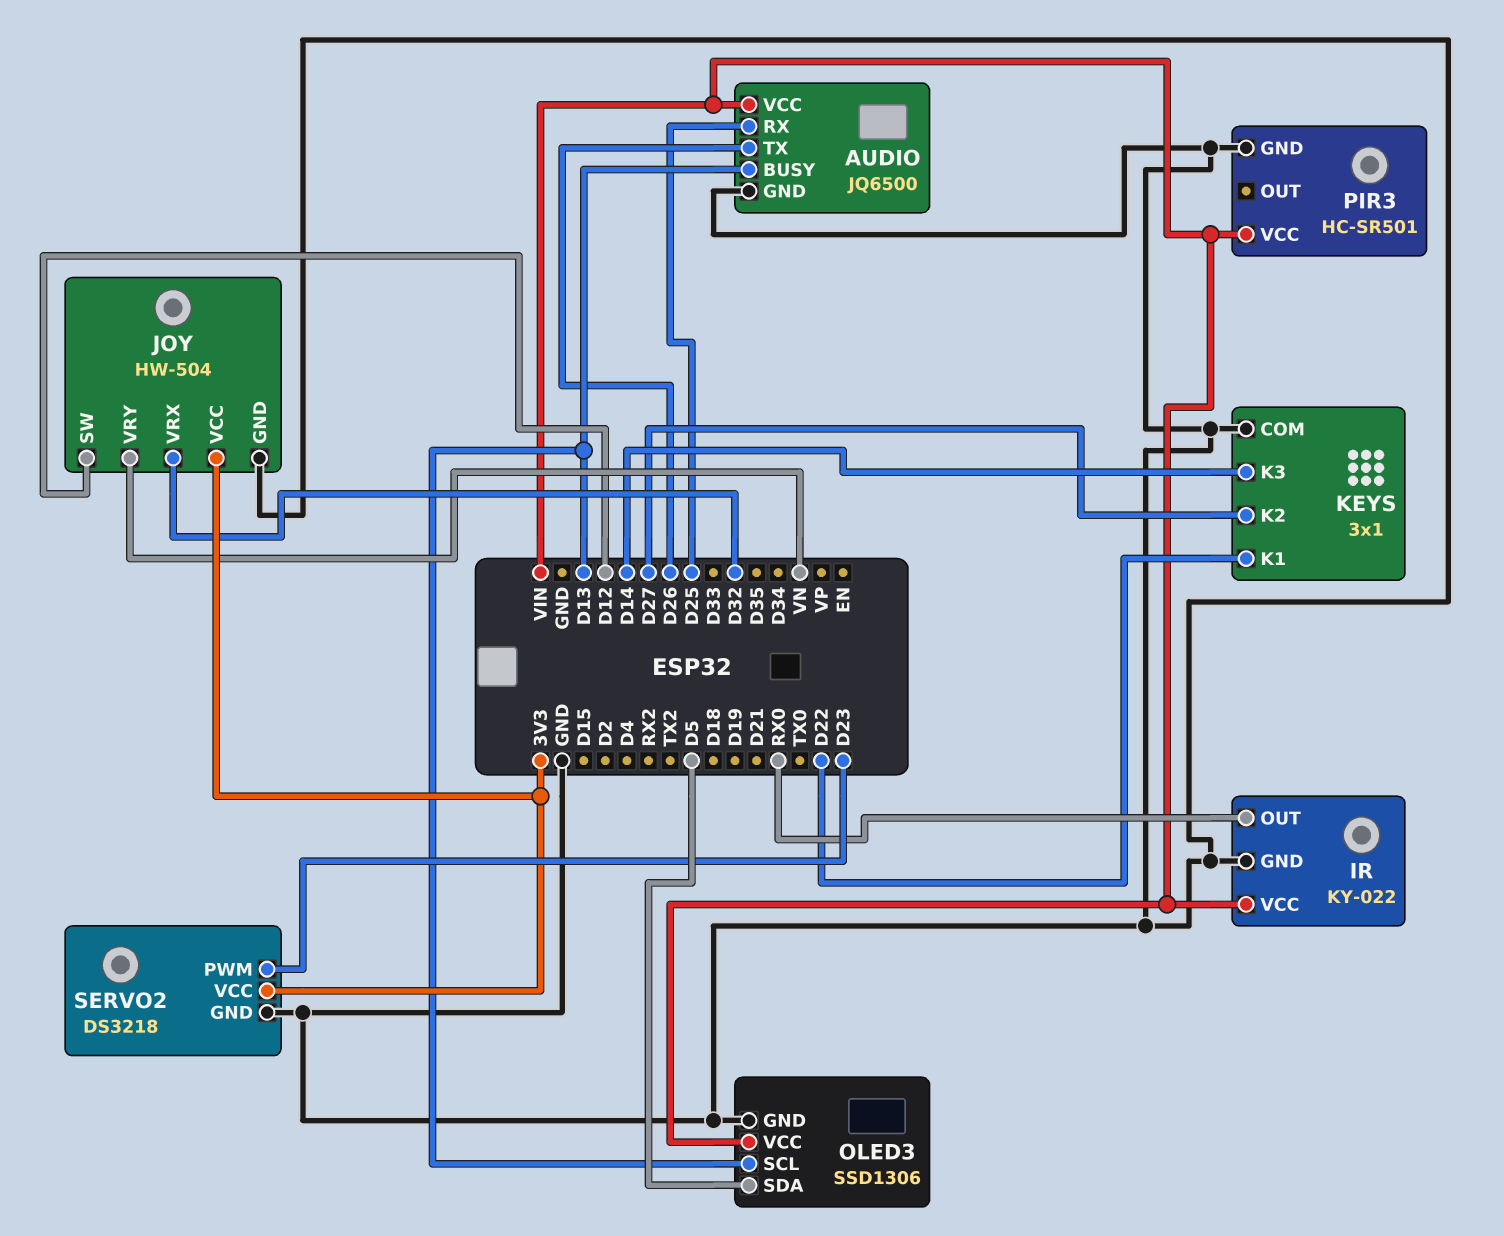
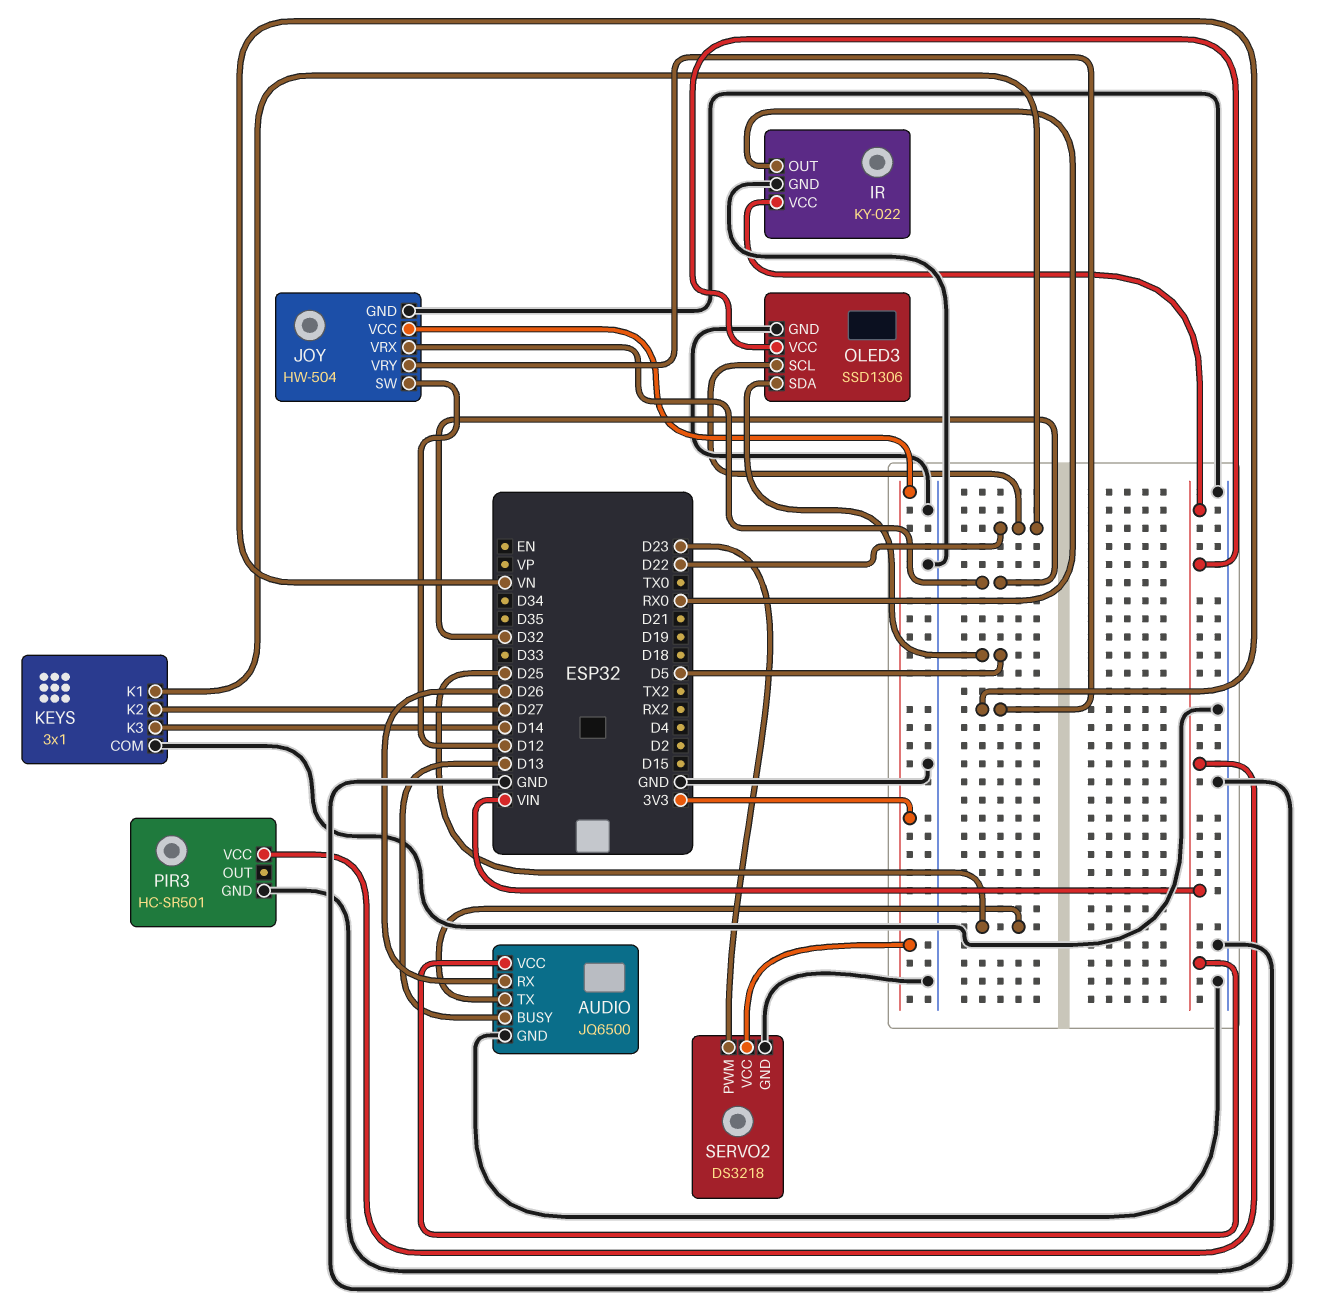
AUDIO pin RX: D25 -> D26
AUDIO pin TX: D26 -> D25
OLED3 pin SCL: D13 -> D22

